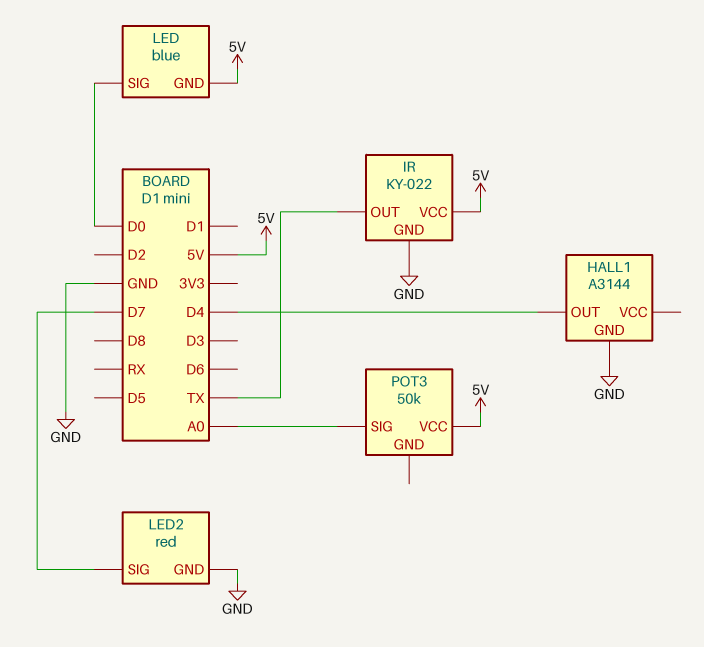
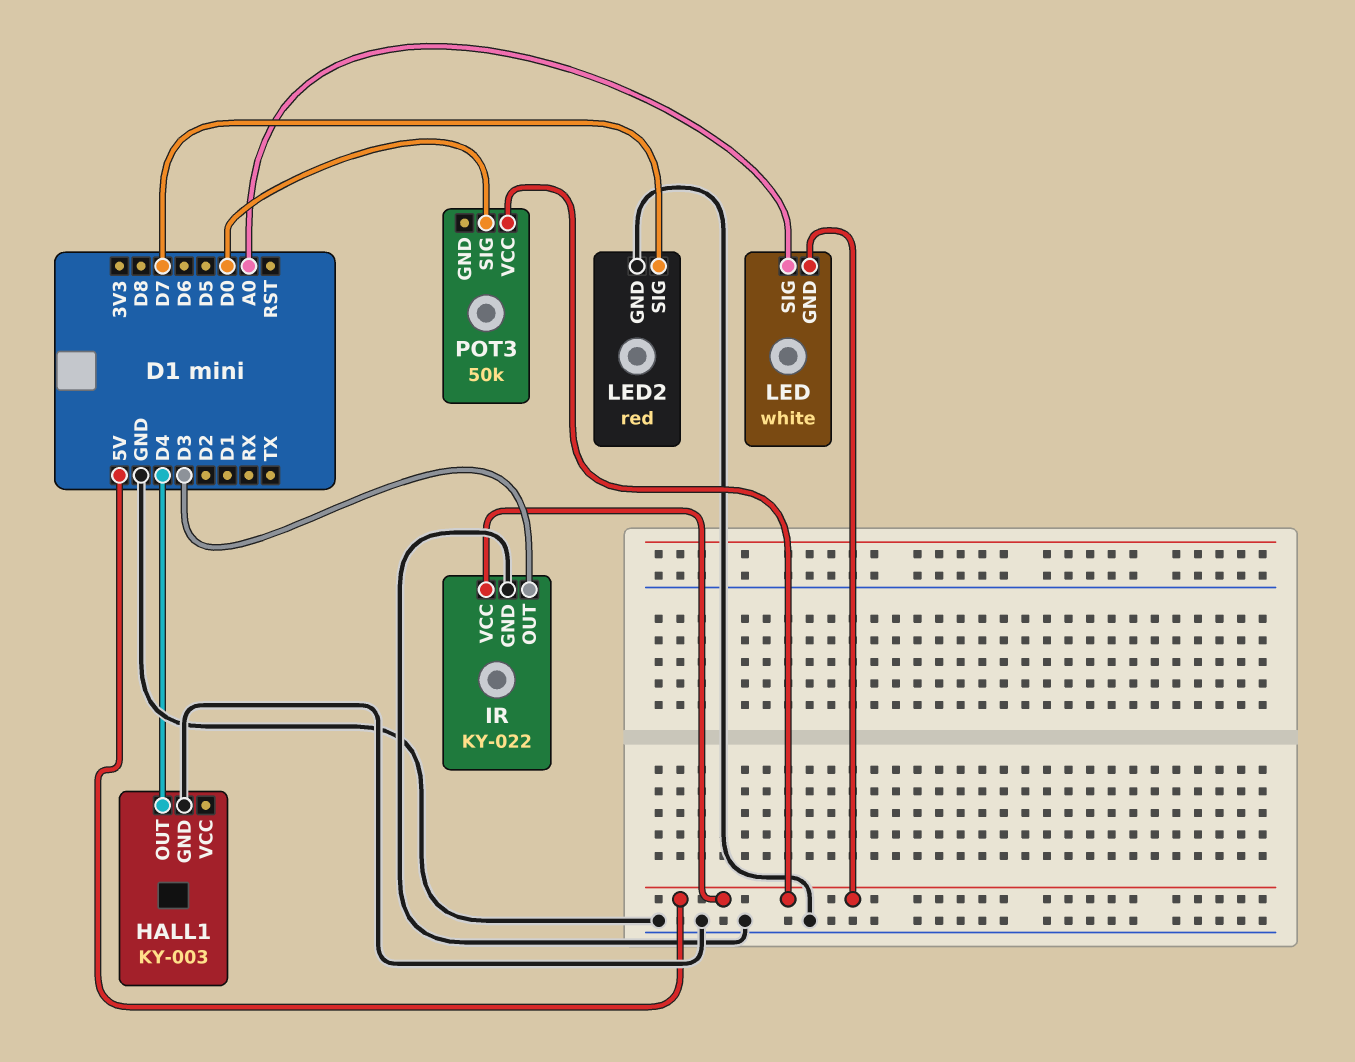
HALL1: A3144 -> KY-003
IR pin OUT: TX -> D3
LED: blue -> white
LED pin SIG: D0 -> A0
POT3 pin SIG: A0 -> D0

